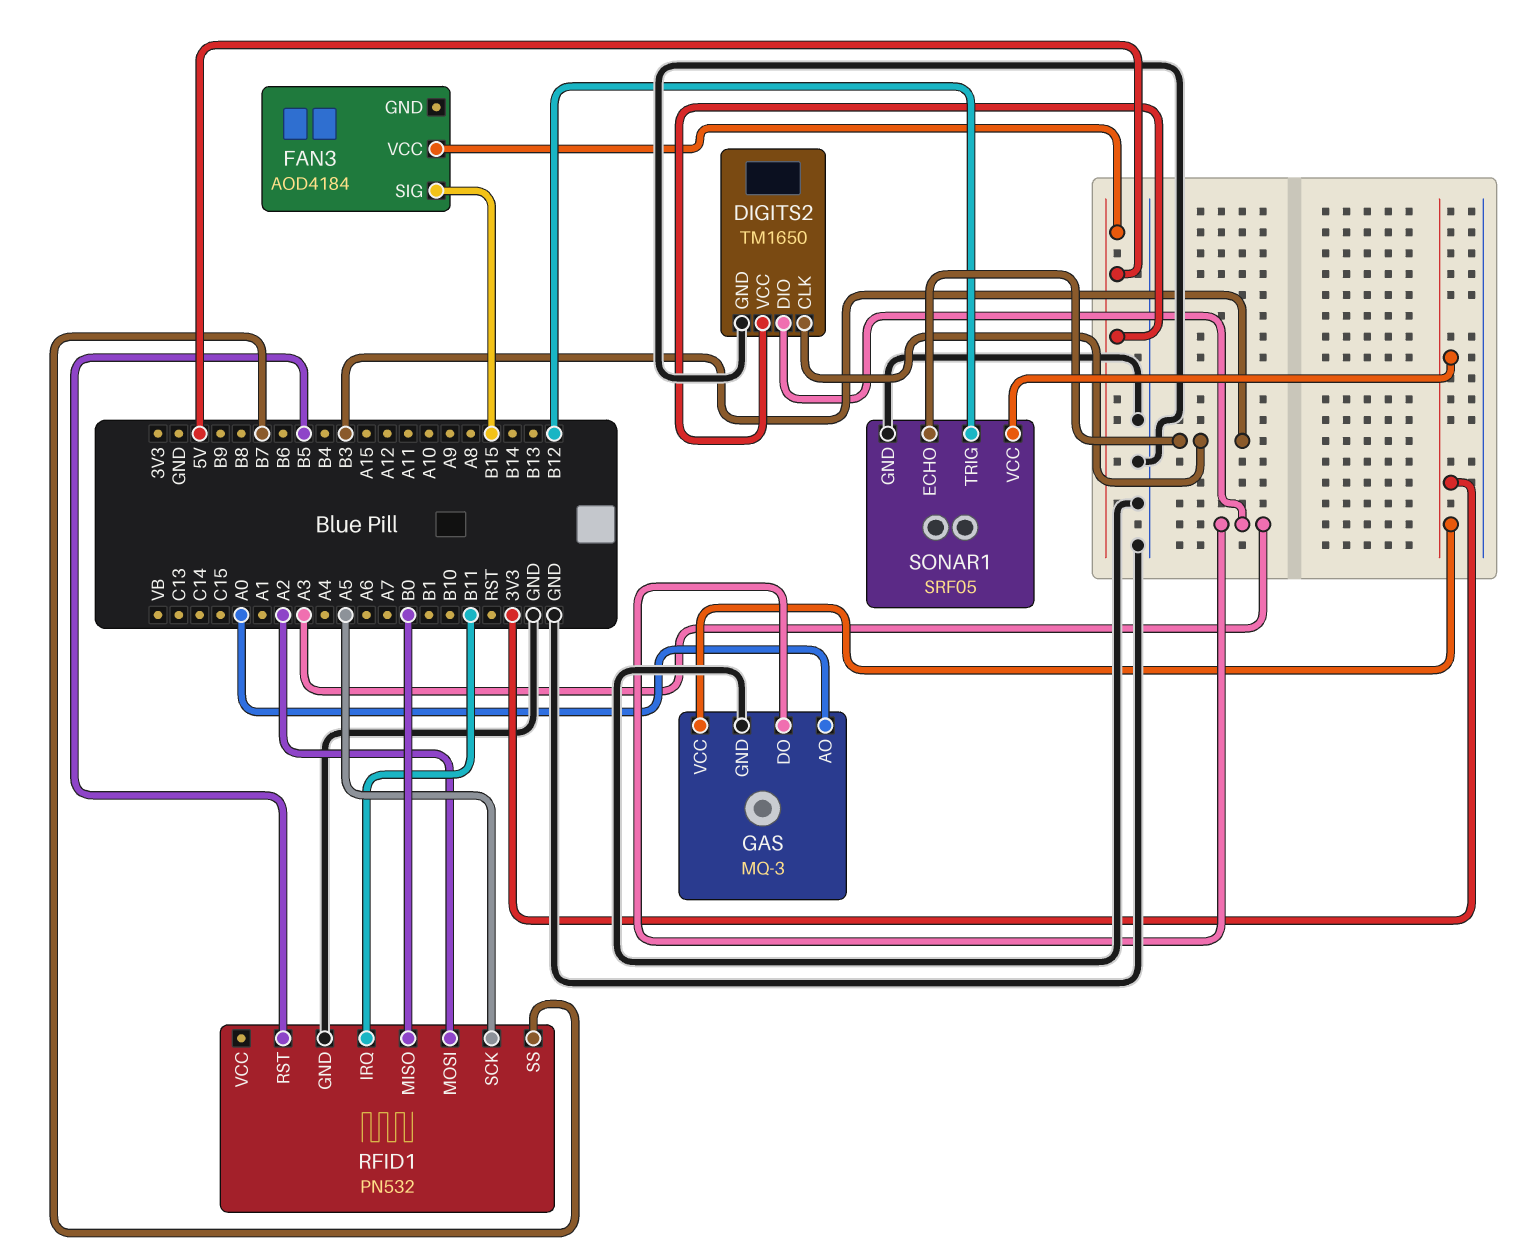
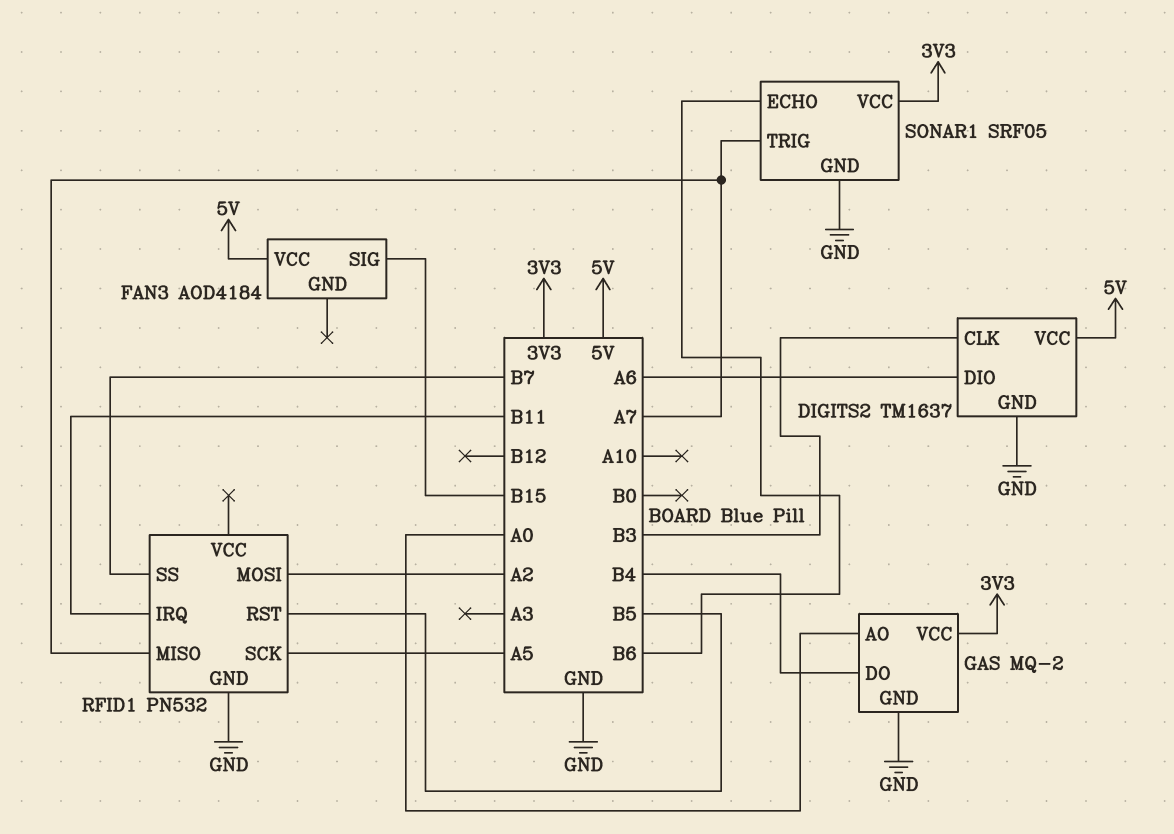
DIGITS2: TM1650 -> TM1637
DIGITS2 pin DIO: A3 -> A6
GAS: MQ-3 -> MQ-2
GAS pin DO: A3 -> B4
RFID1 pin MISO: B0 -> A7
SONAR1 pin ECHO: B3 -> B6
SONAR1 pin TRIG: B12 -> A7

